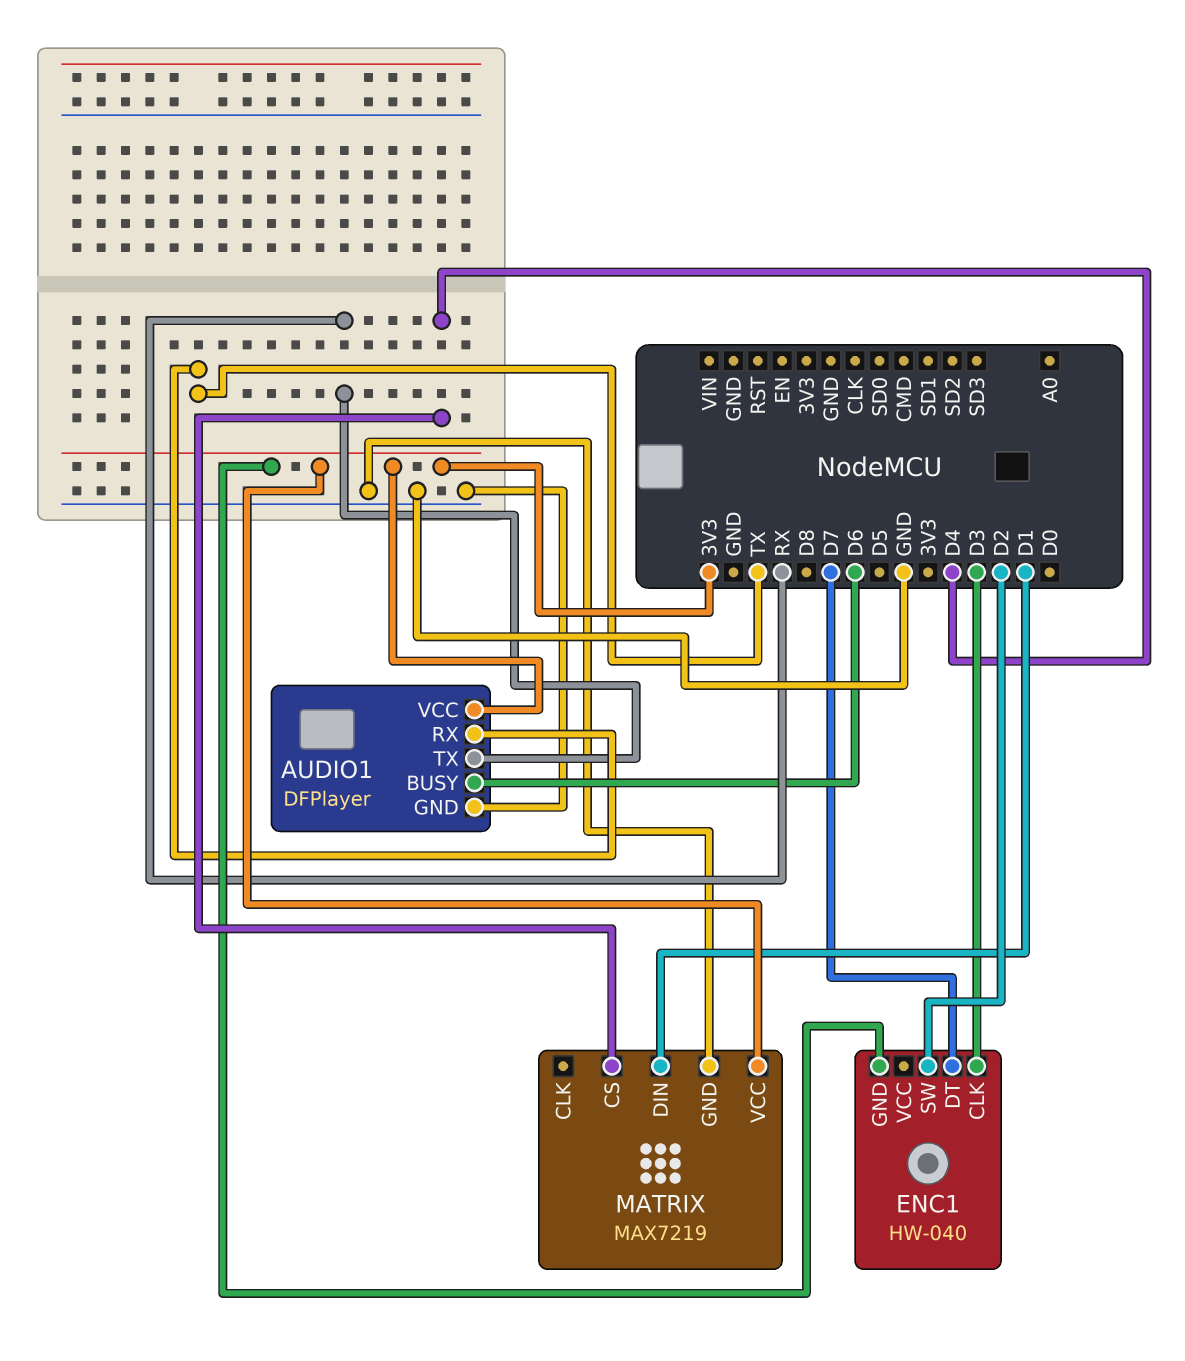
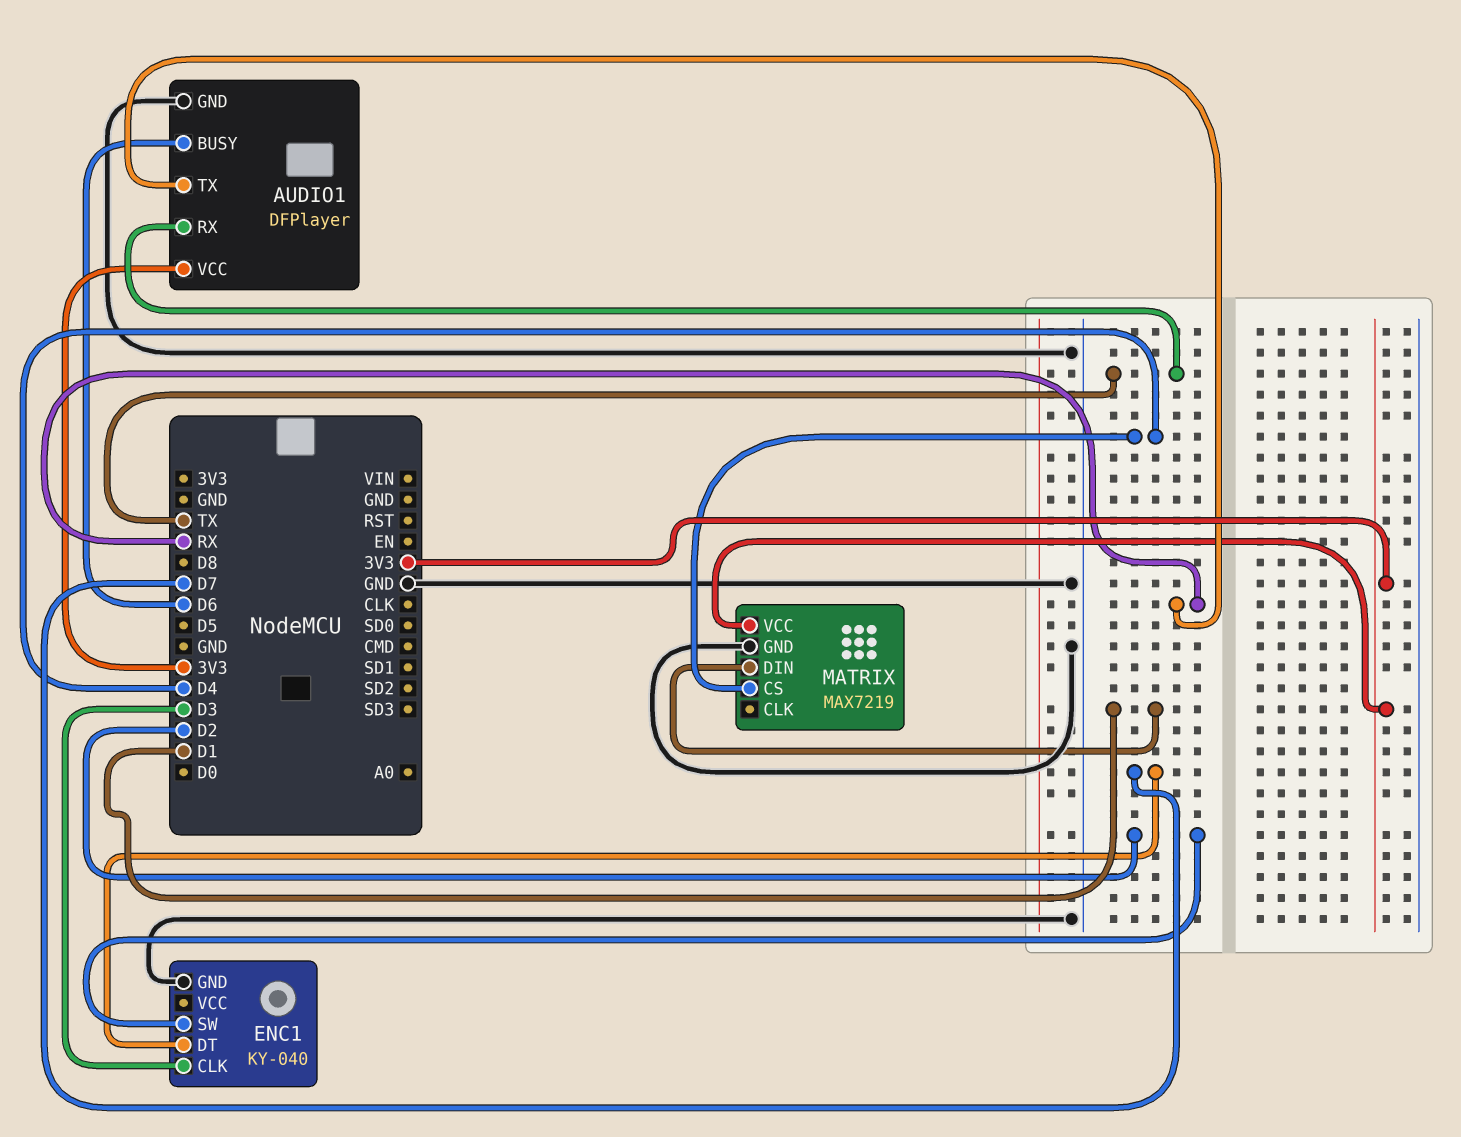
ENC1: HW-040 -> KY-040
ENC1 pin GND: 3V3 -> GND

